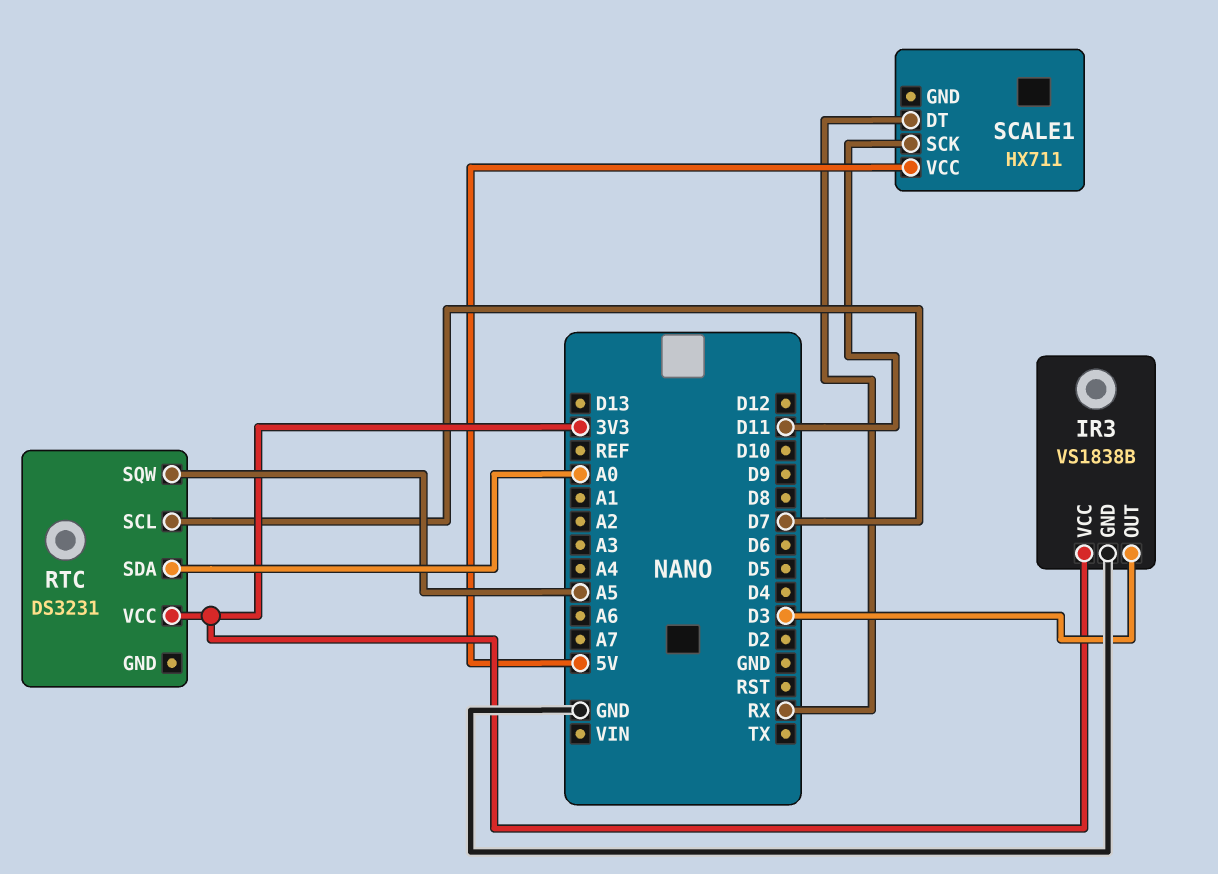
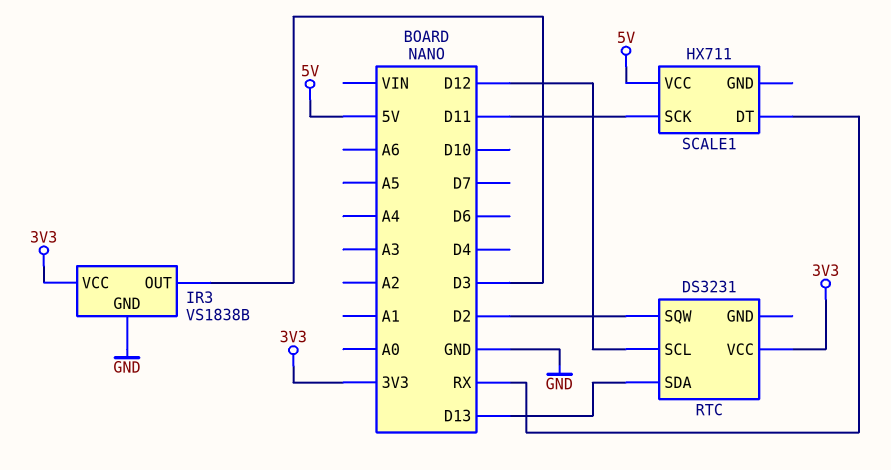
RTC pin SCL: D7 -> D12
RTC pin SDA: A0 -> D13
RTC pin SQW: A5 -> D2

